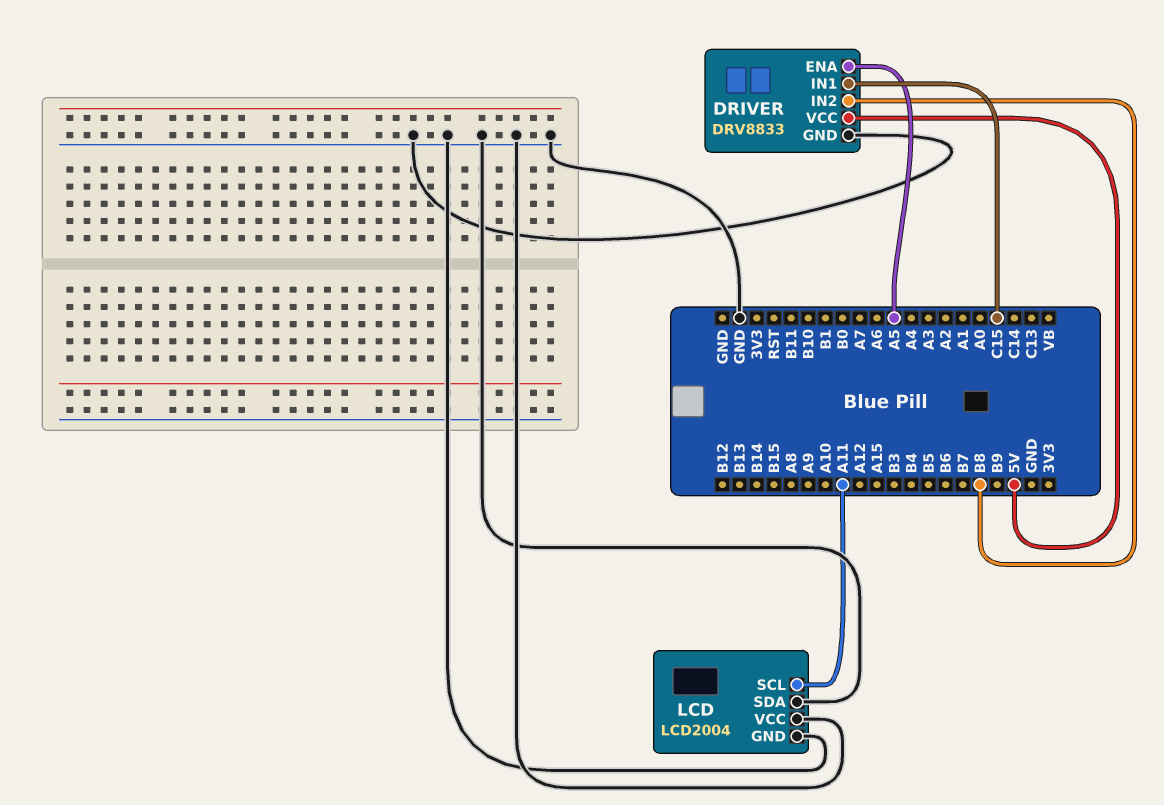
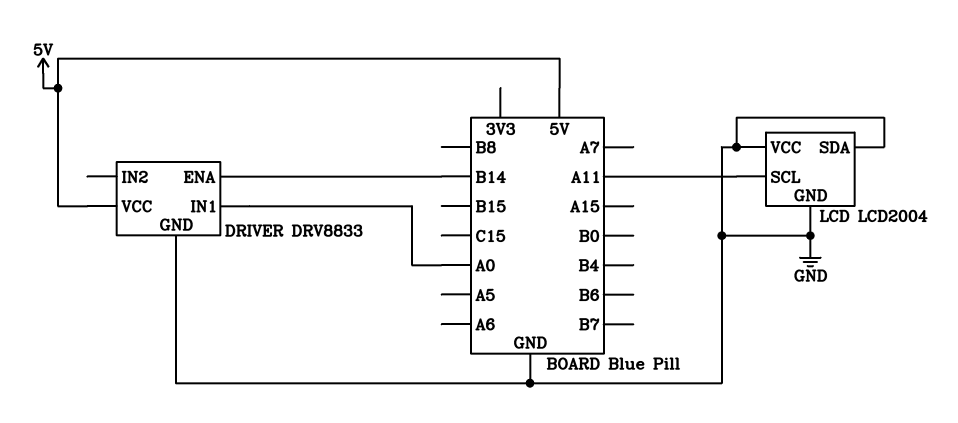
DRIVER pin ENA: A5 -> B14
DRIVER pin IN1: C15 -> A0
DRIVER pin IN2: B8 -> none

